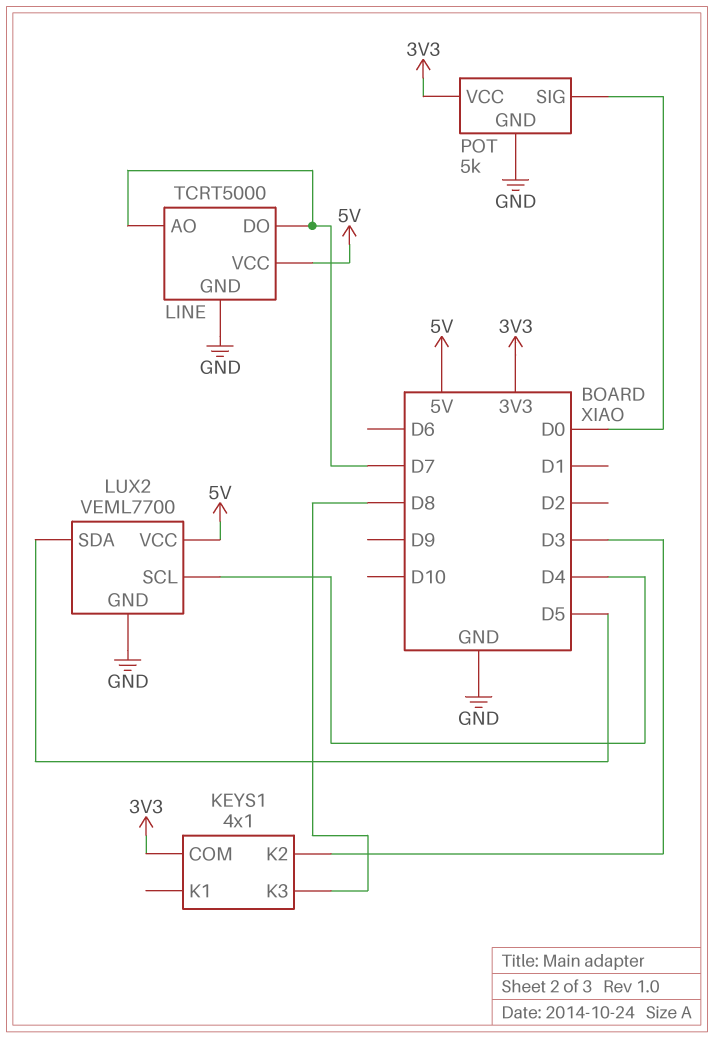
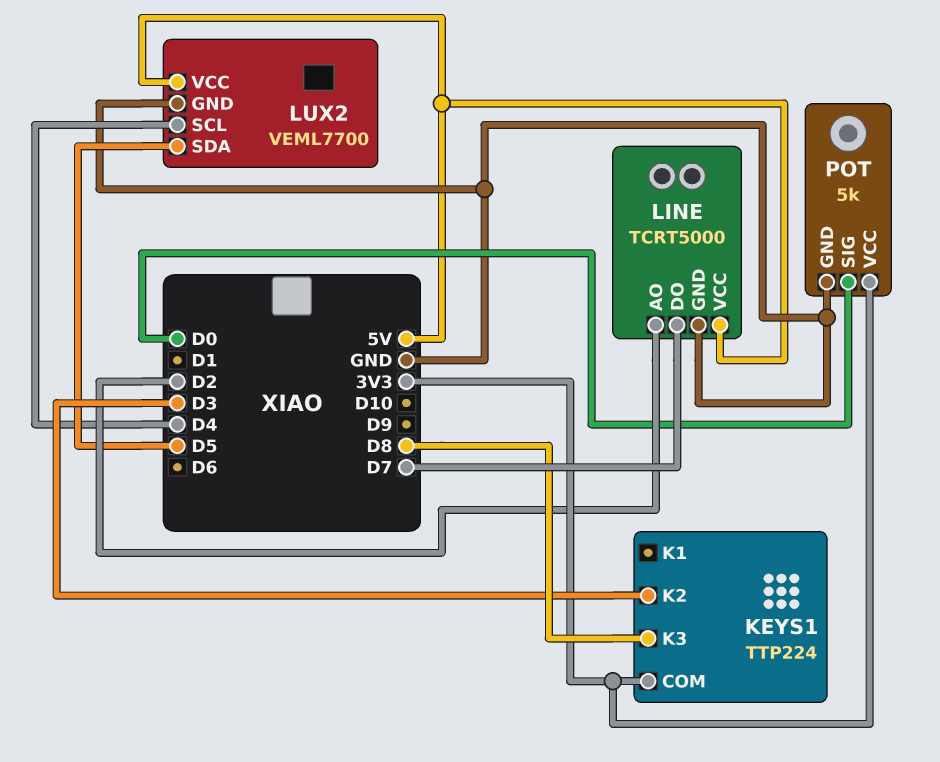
KEYS1: 4x1 -> TTP224
LINE pin AO: D7 -> D2

